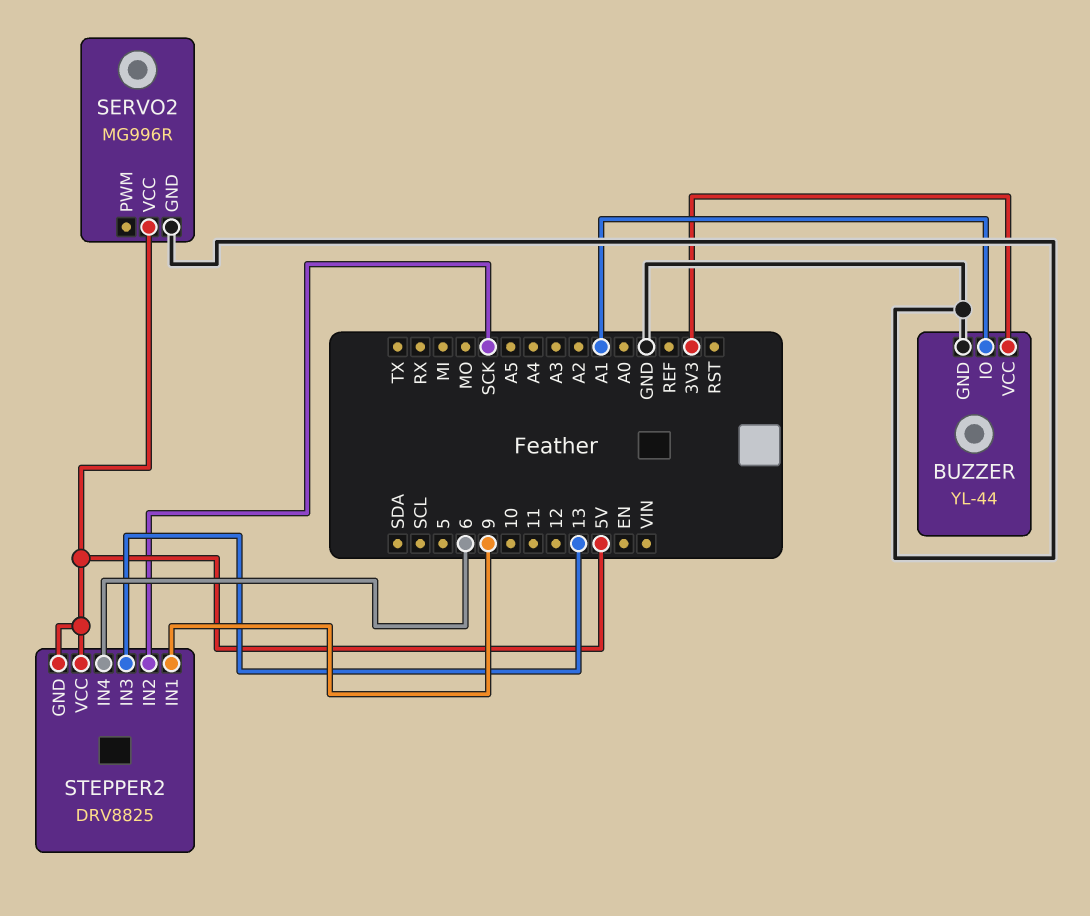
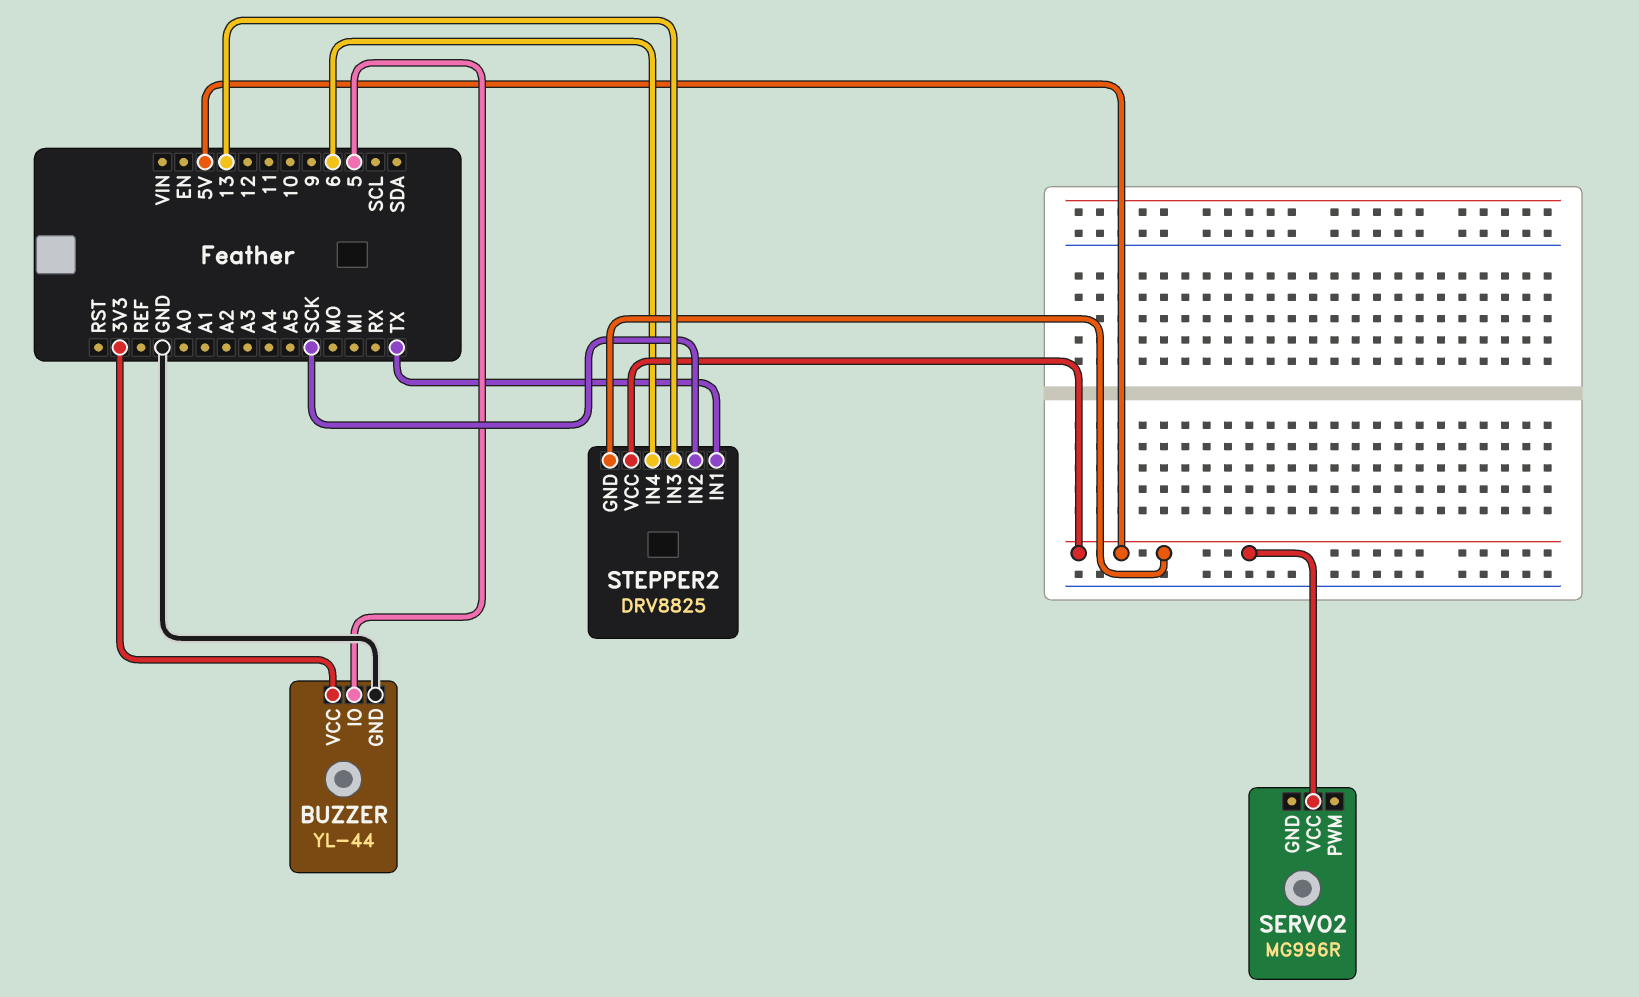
BUZZER pin IO: A1 -> 5
SERVO2 pin GND: GND -> none
STEPPER2 pin IN1: 9 -> TX

